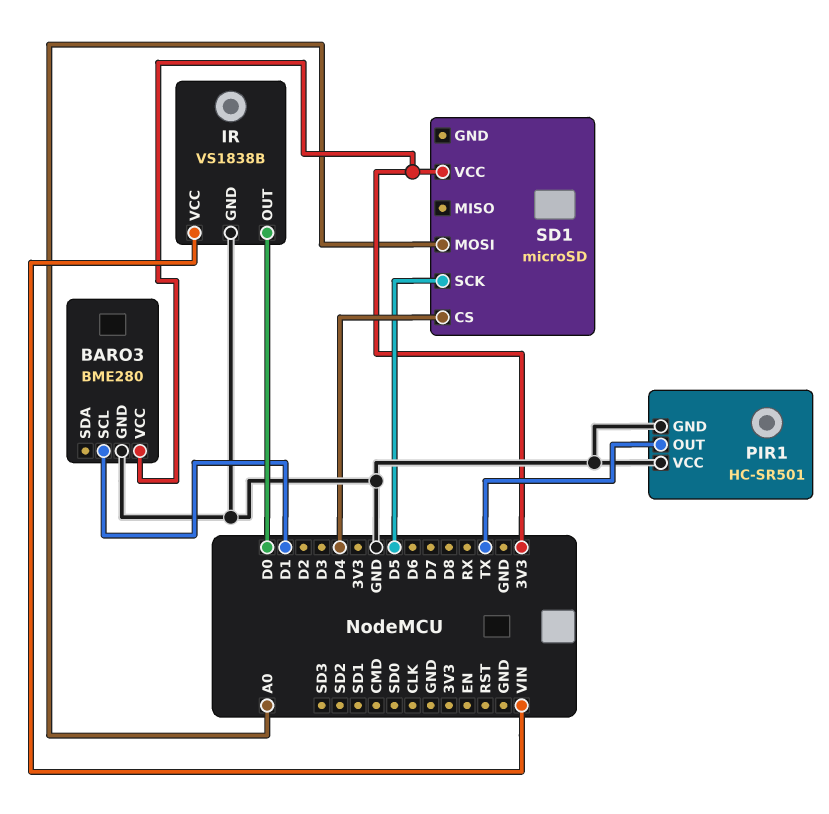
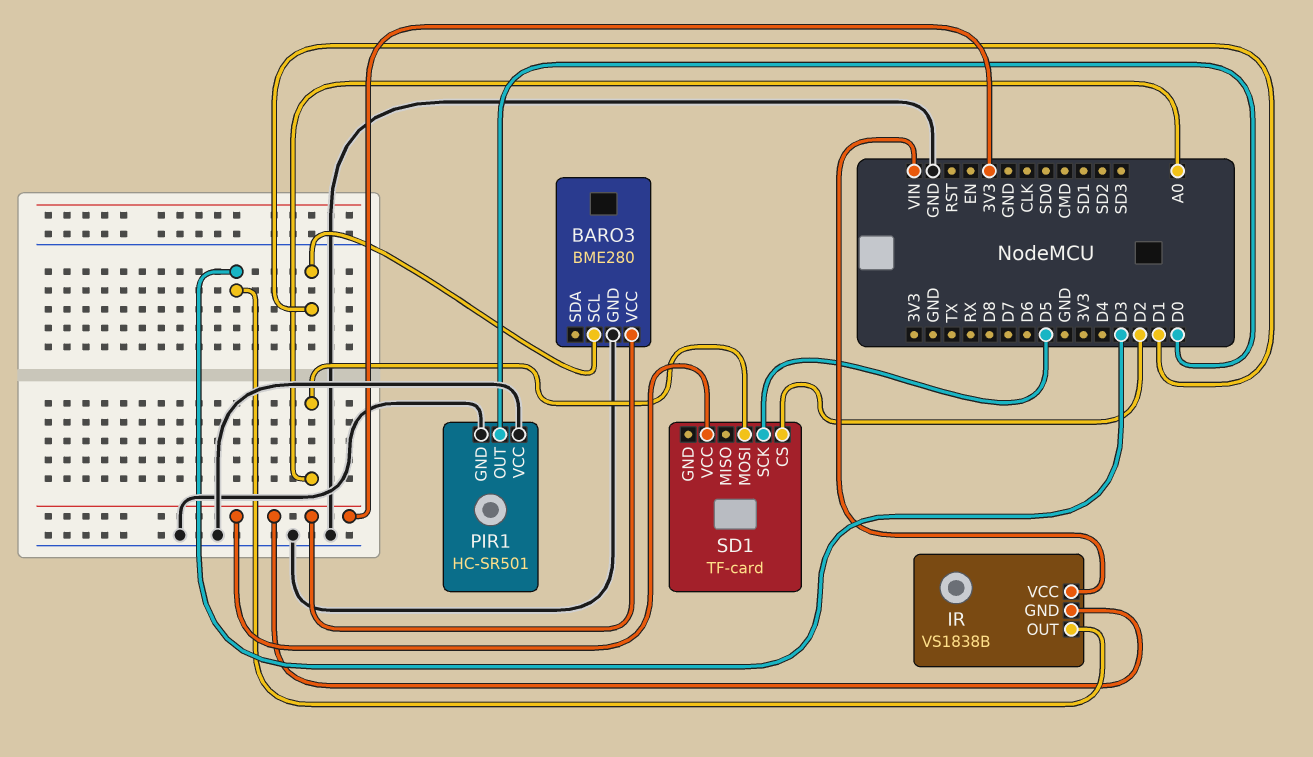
IR pin GND: GND -> 3V3
IR pin OUT: D0 -> D3
PIR1 pin OUT: TX -> D0
SD1: microSD -> TF-card
SD1 pin CS: D4 -> D2

